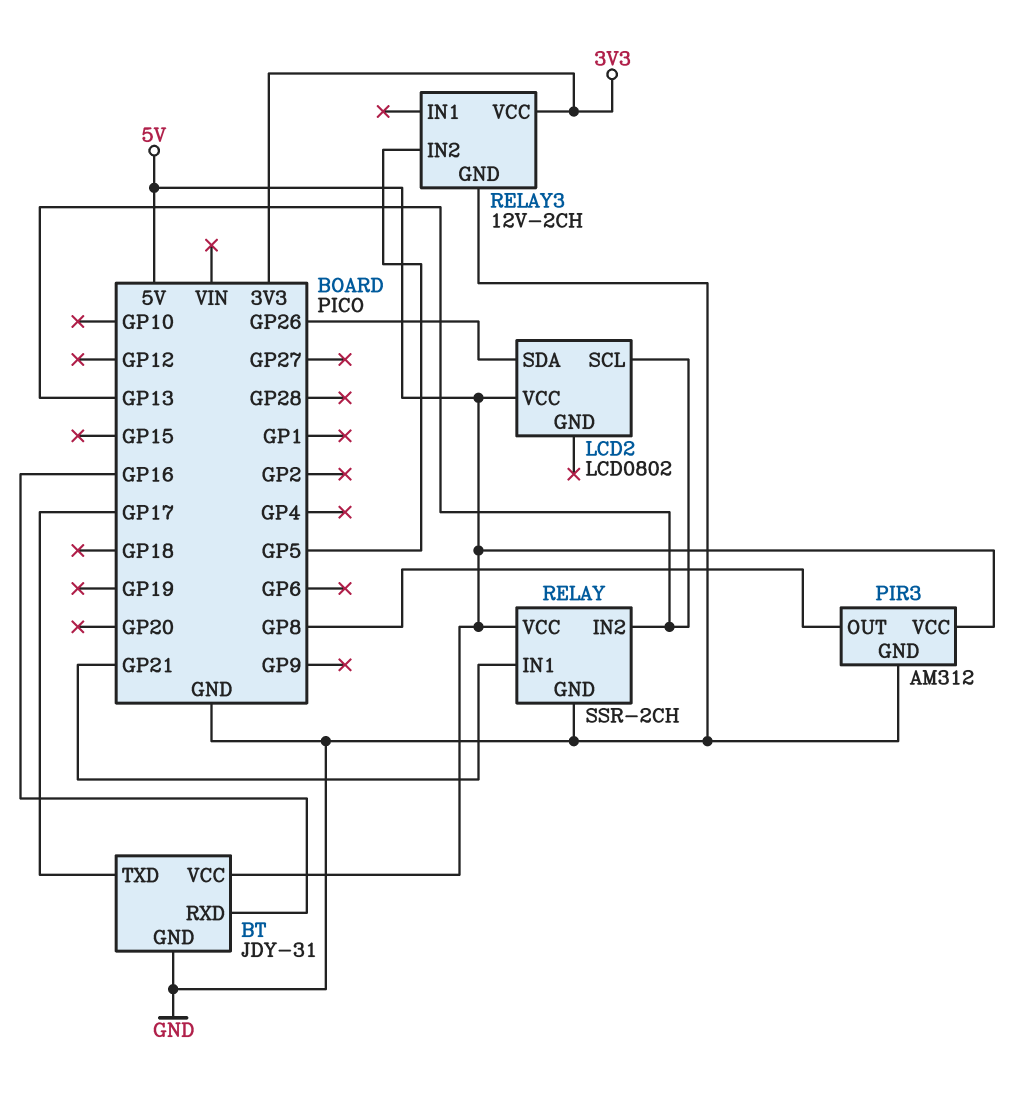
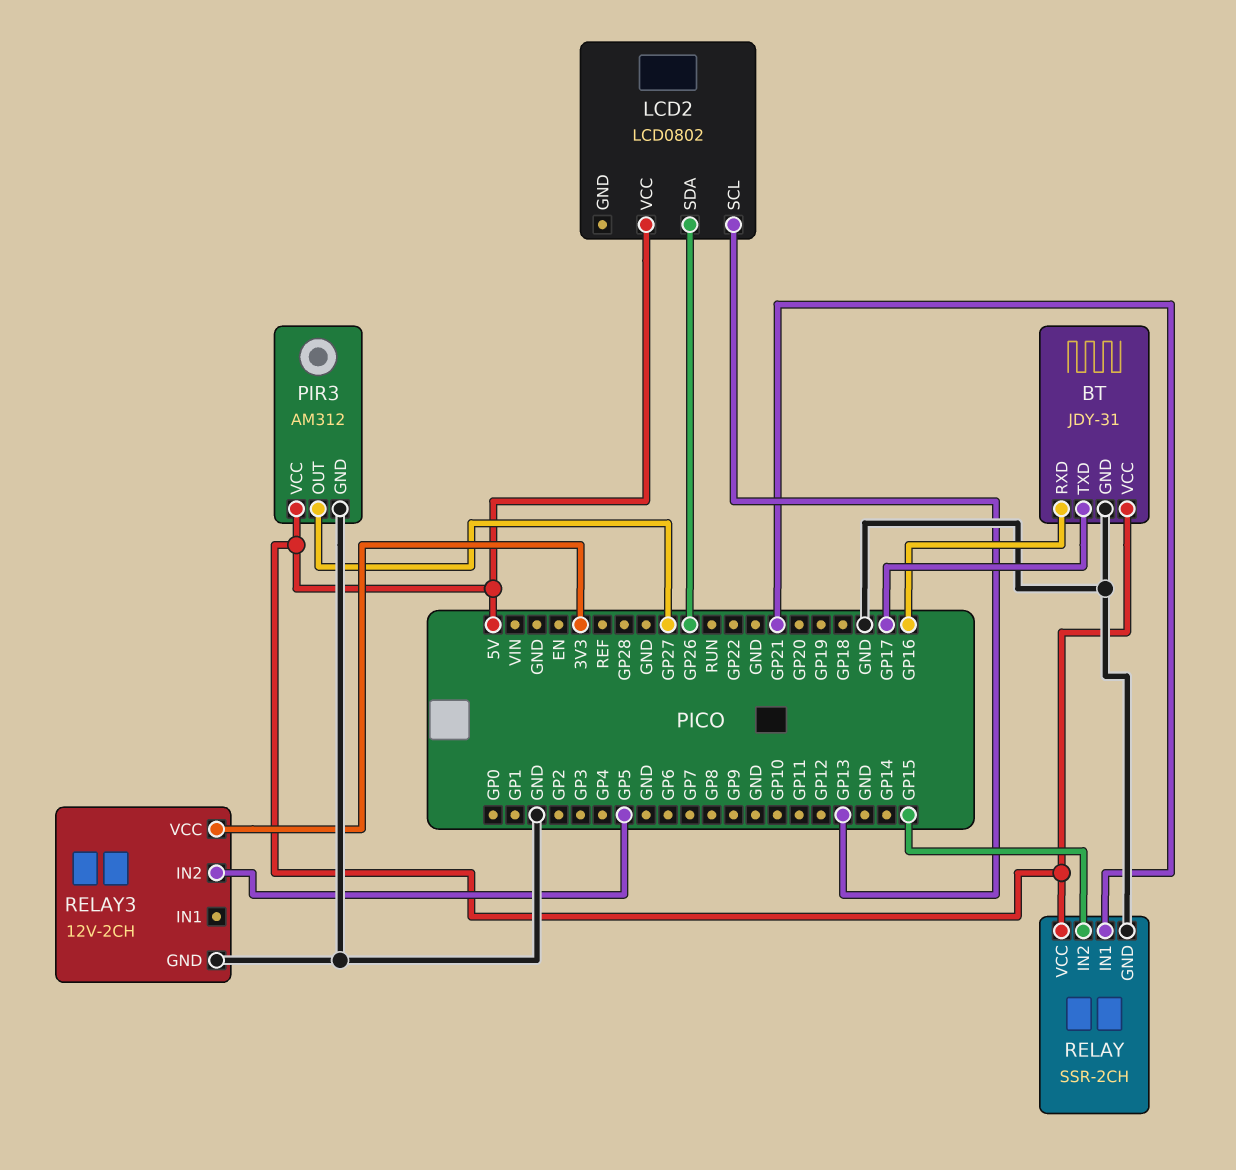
PIR3 pin OUT: GP8 -> GP27
RELAY pin IN2: GP13 -> GP15

